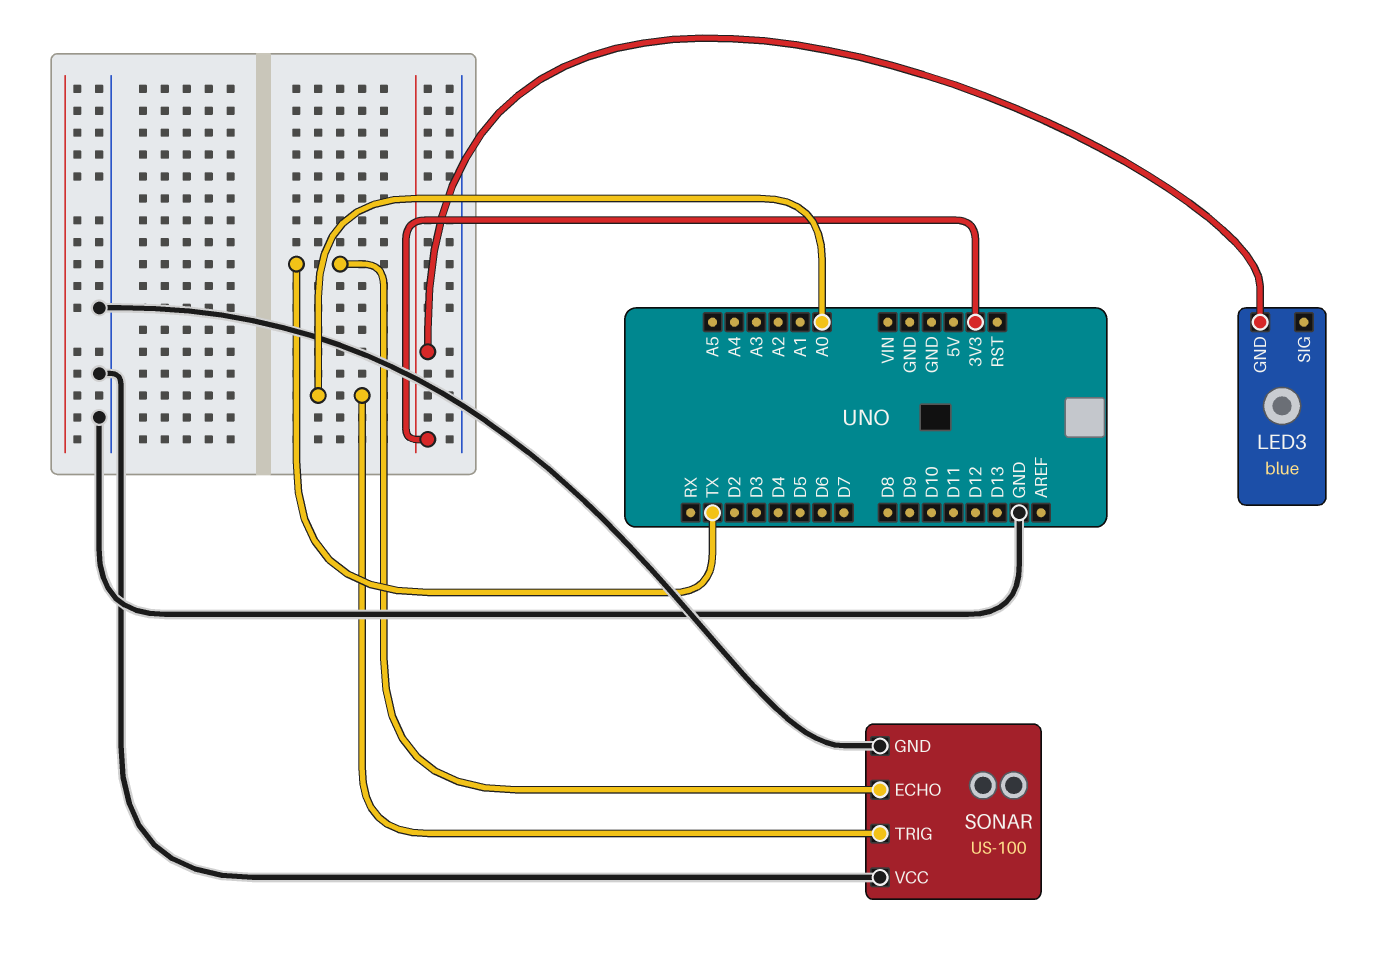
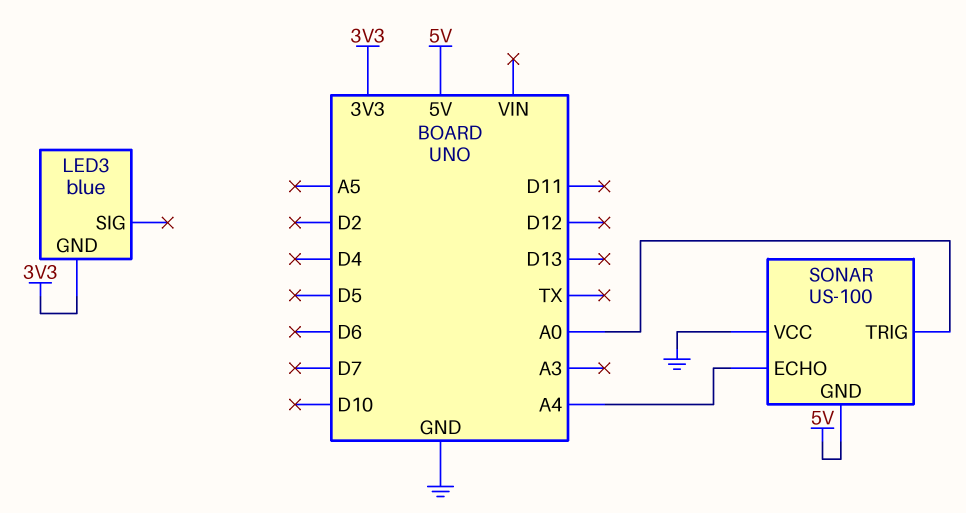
SONAR pin ECHO: TX -> A4
SONAR pin GND: GND -> 5V

